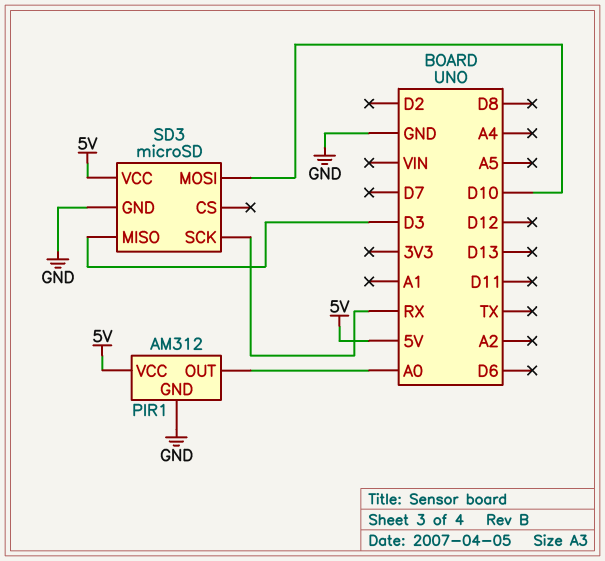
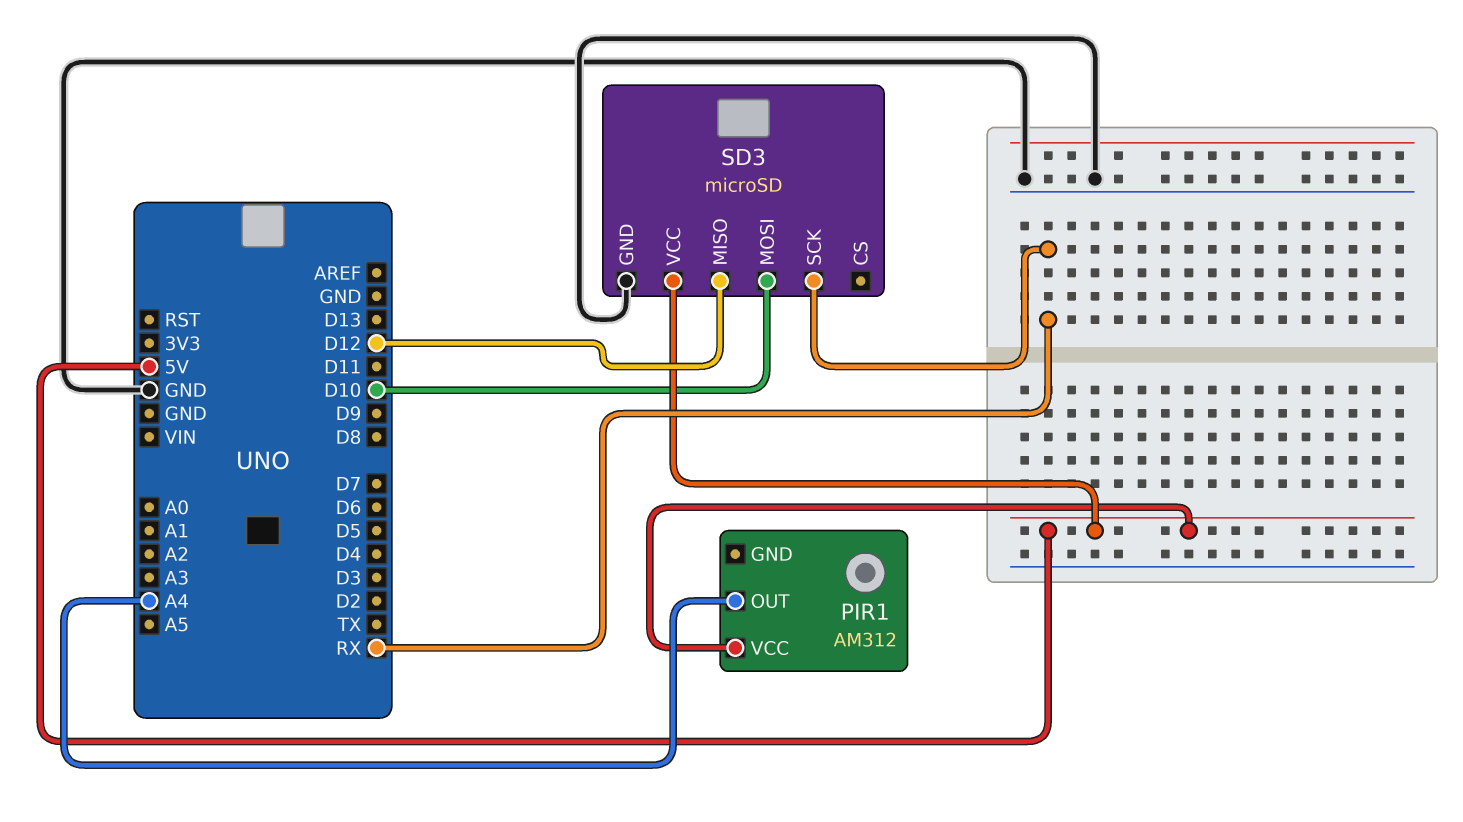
PIR1 pin GND: GND -> none
PIR1 pin OUT: A0 -> A4
SD3 pin MISO: D3 -> D12

